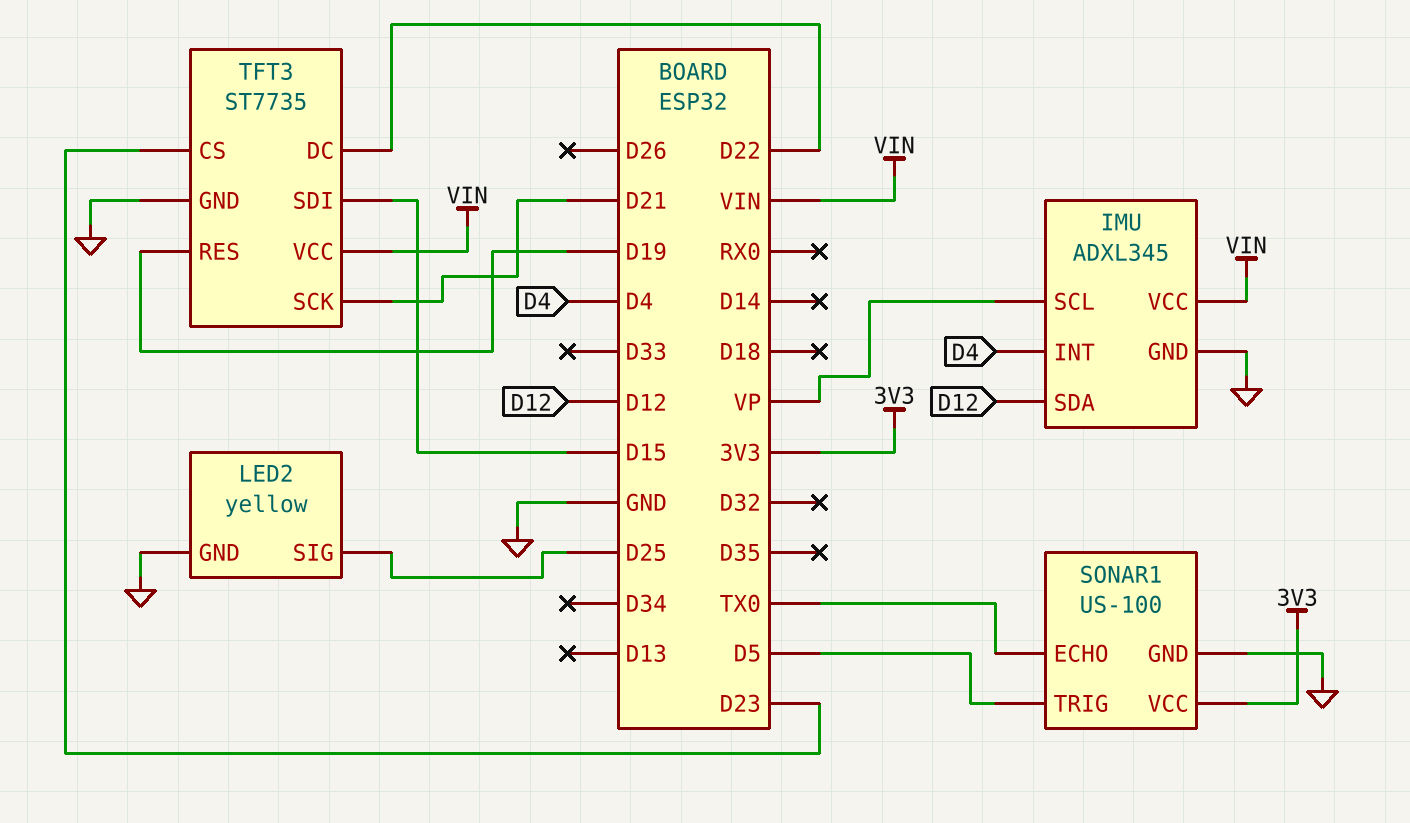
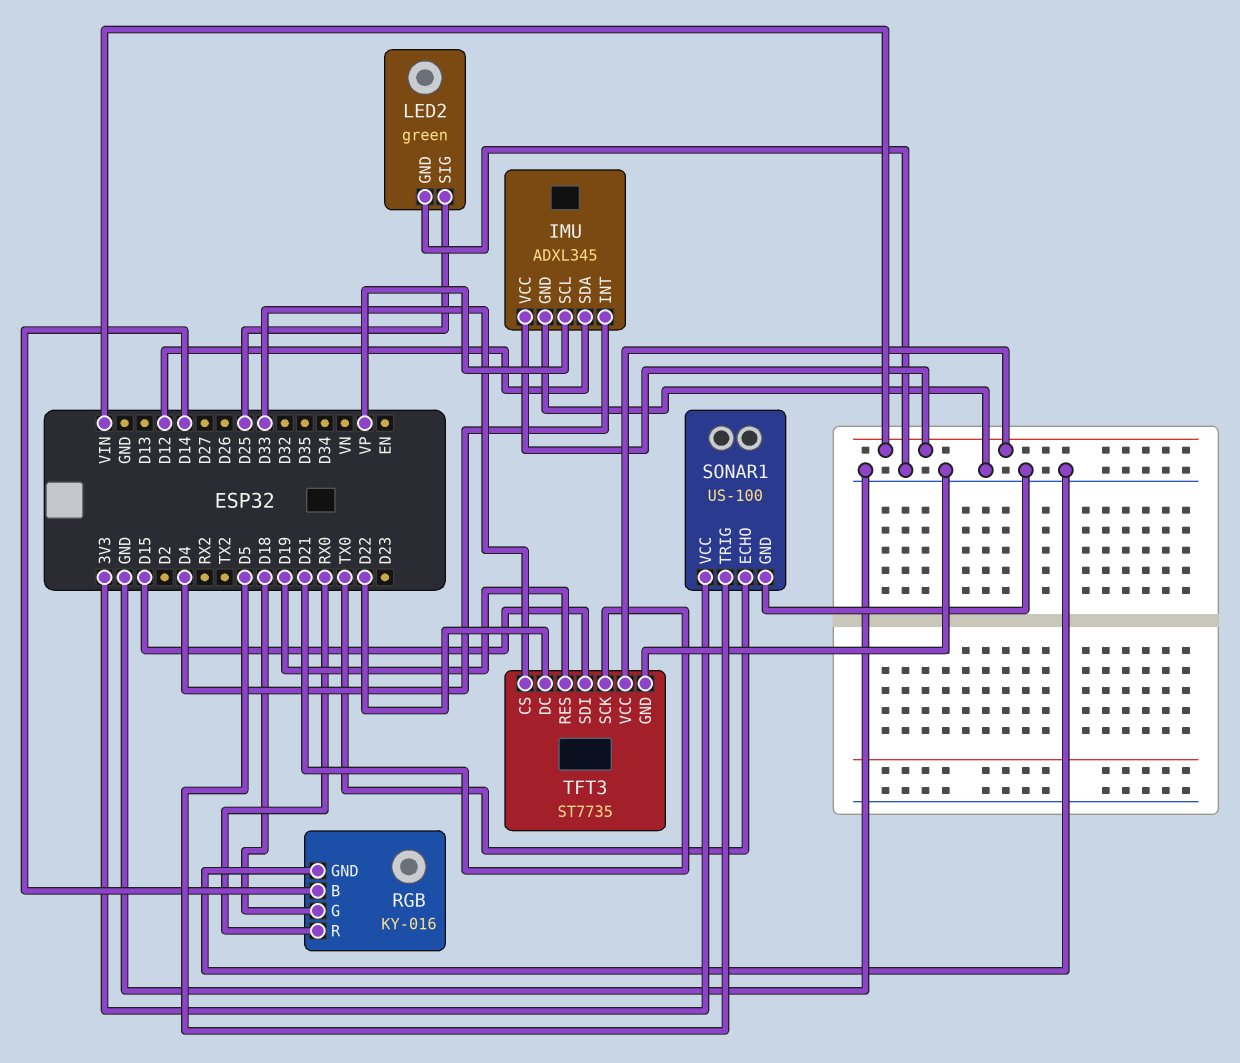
LED2: yellow -> green
RGB: none -> KY-016
RGB pin B: none -> D14
RGB pin G: none -> D18
RGB pin GND: none -> GND
RGB pin R: none -> RX0
TFT3 pin CS: D23 -> D33

